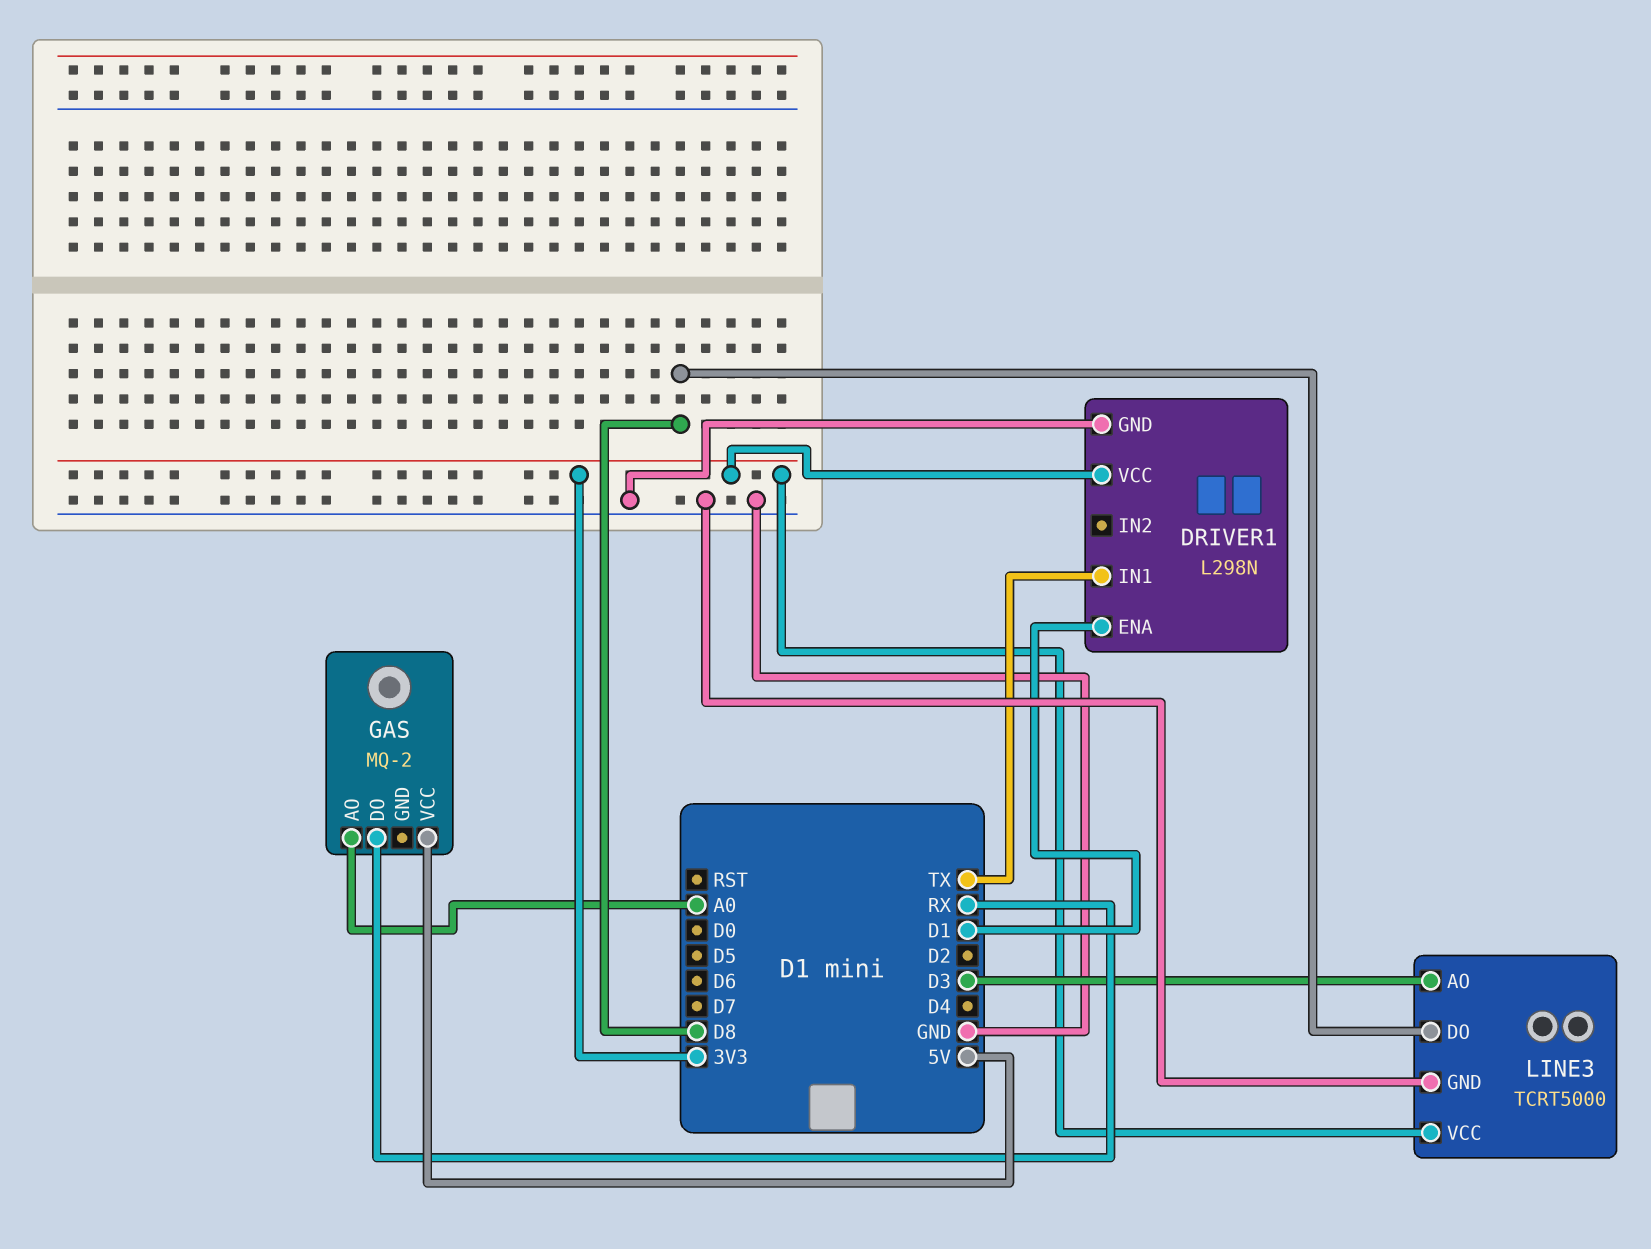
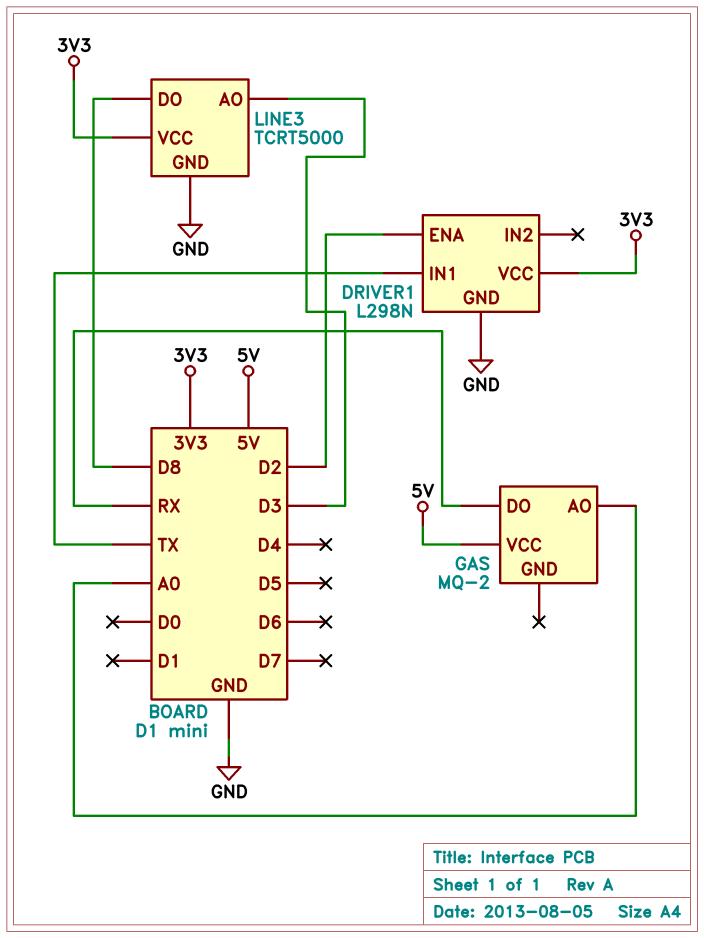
DRIVER1 pin ENA: D1 -> D2

